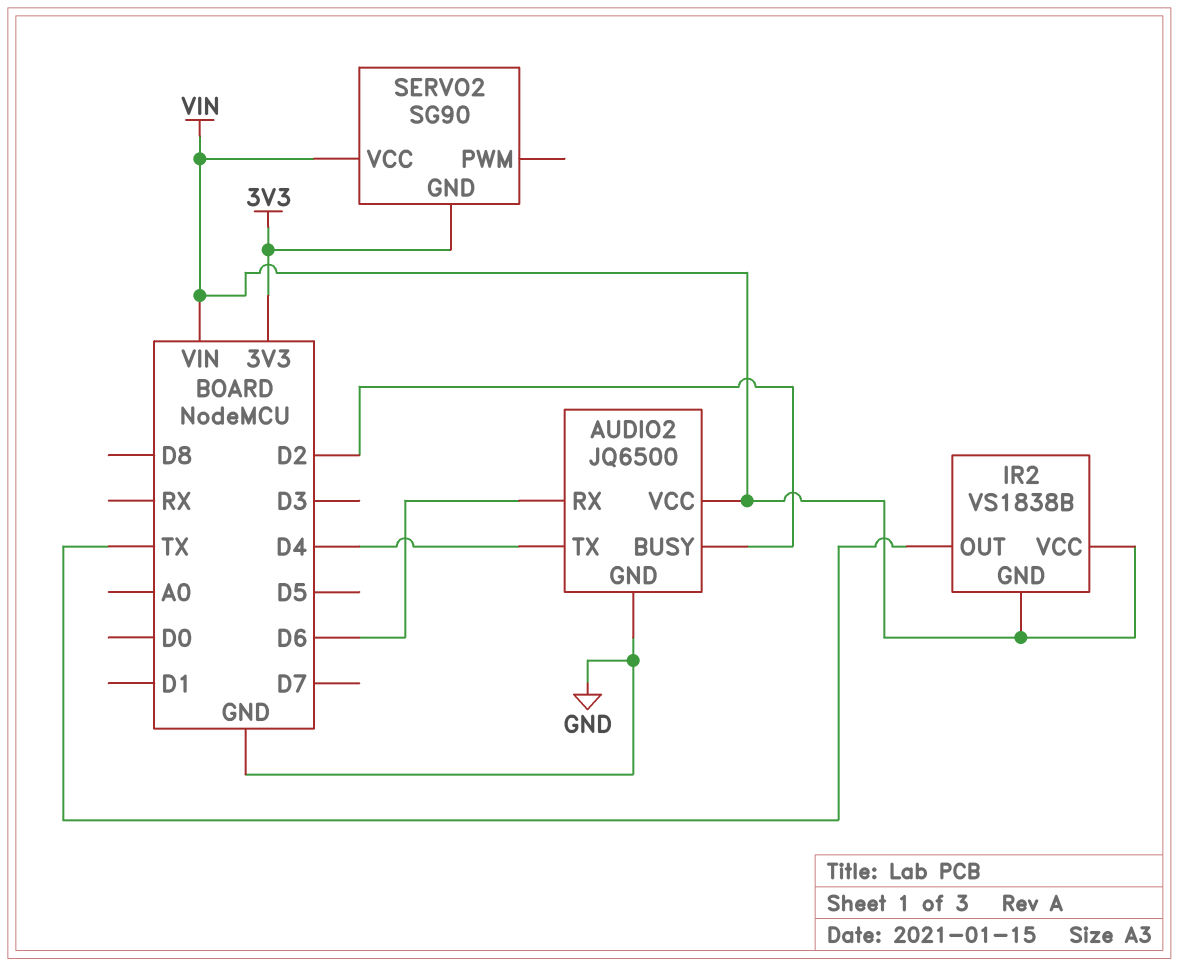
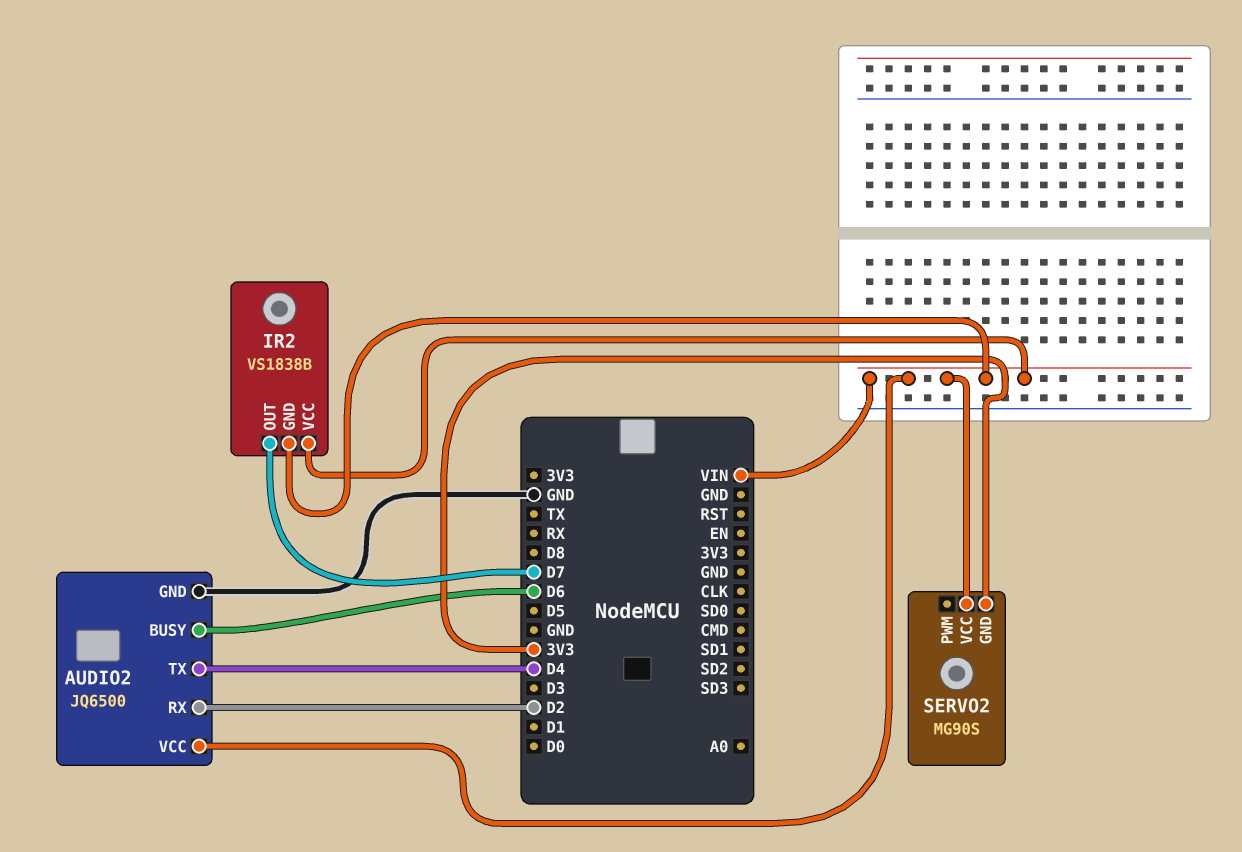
AUDIO2 pin BUSY: D2 -> D6
AUDIO2 pin RX: D6 -> D2
IR2 pin OUT: TX -> D7
SERVO2: SG90 -> MG90S

